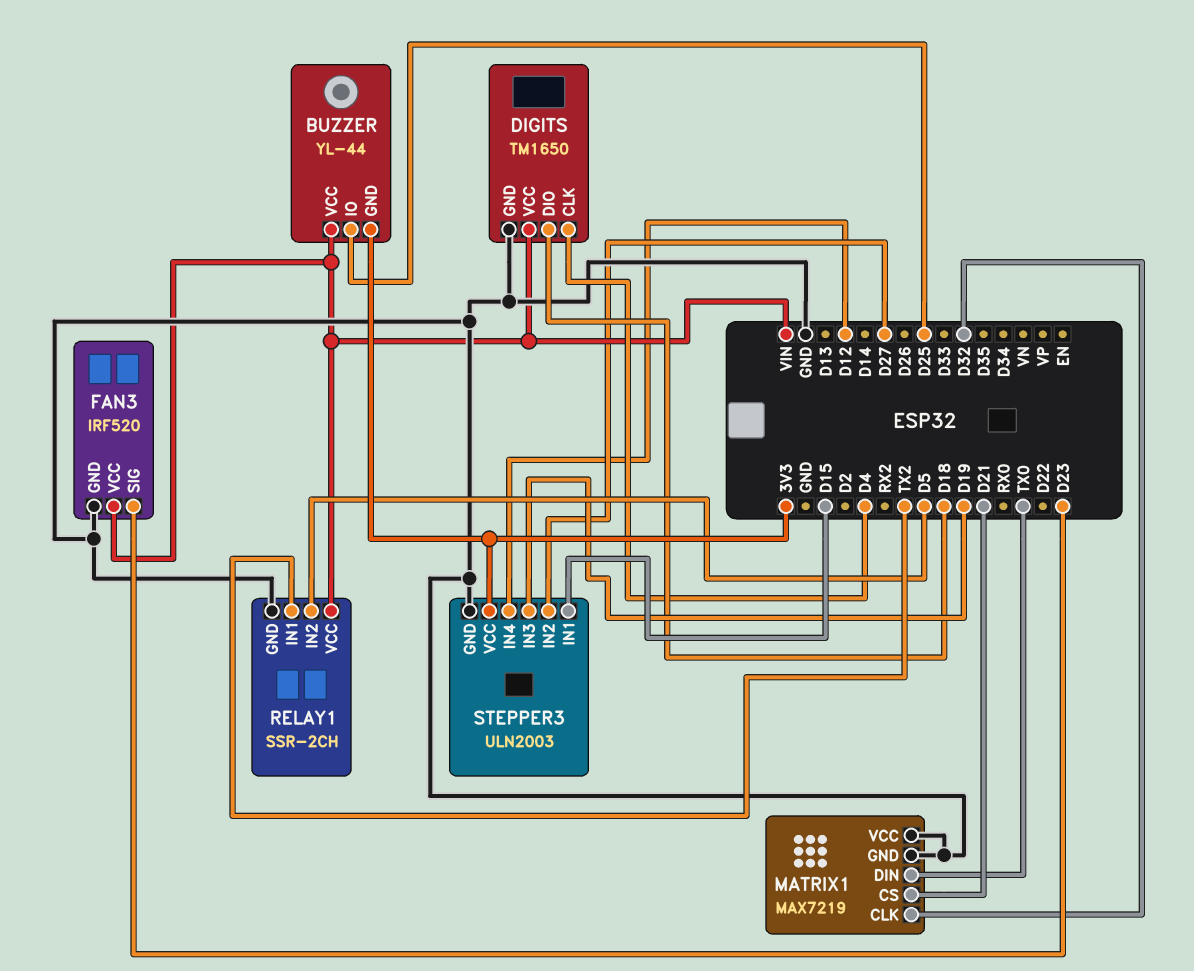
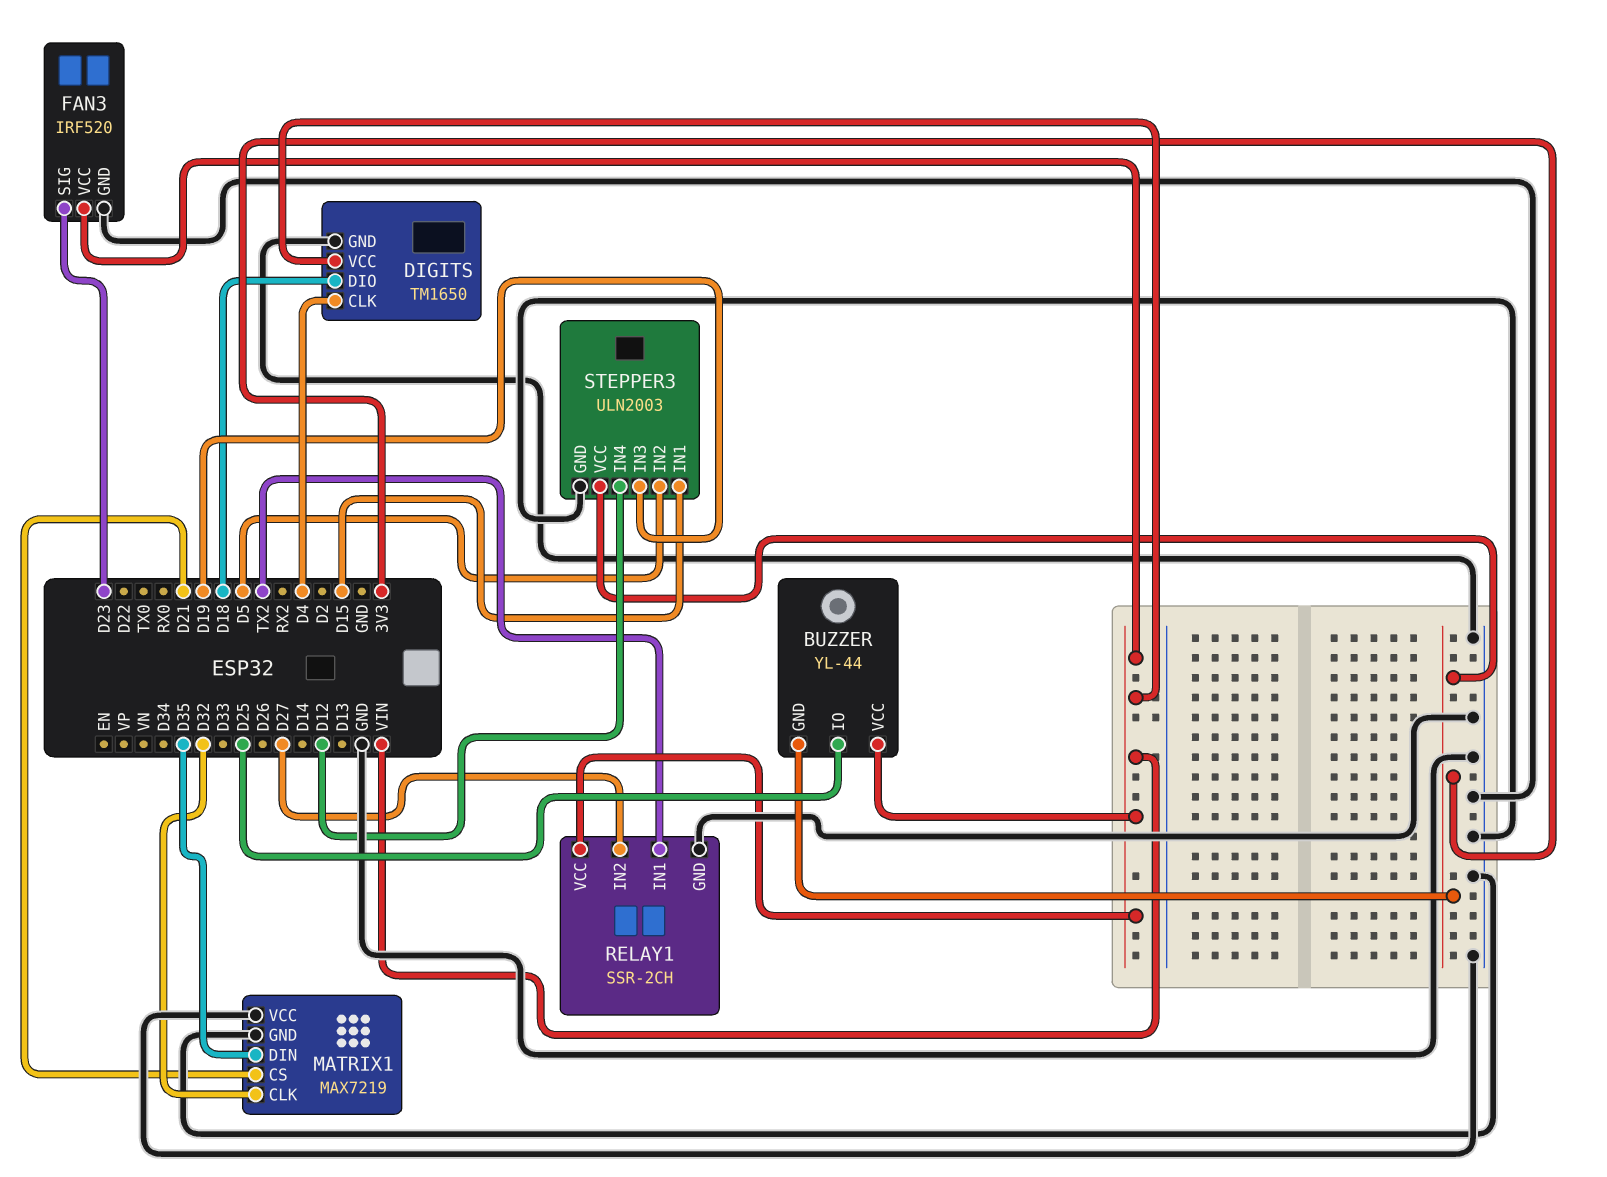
MATRIX1 pin DIN: TX0 -> D35
RELAY1 pin IN2: D5 -> D27
STEPPER3 pin IN2: D27 -> D5

